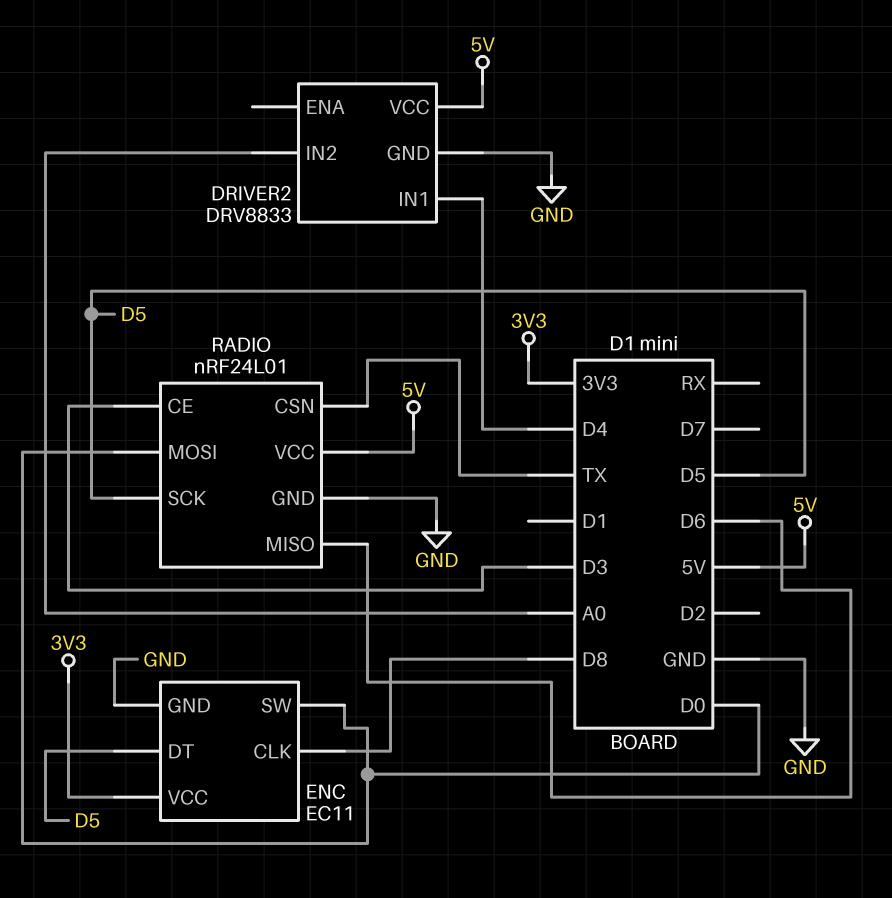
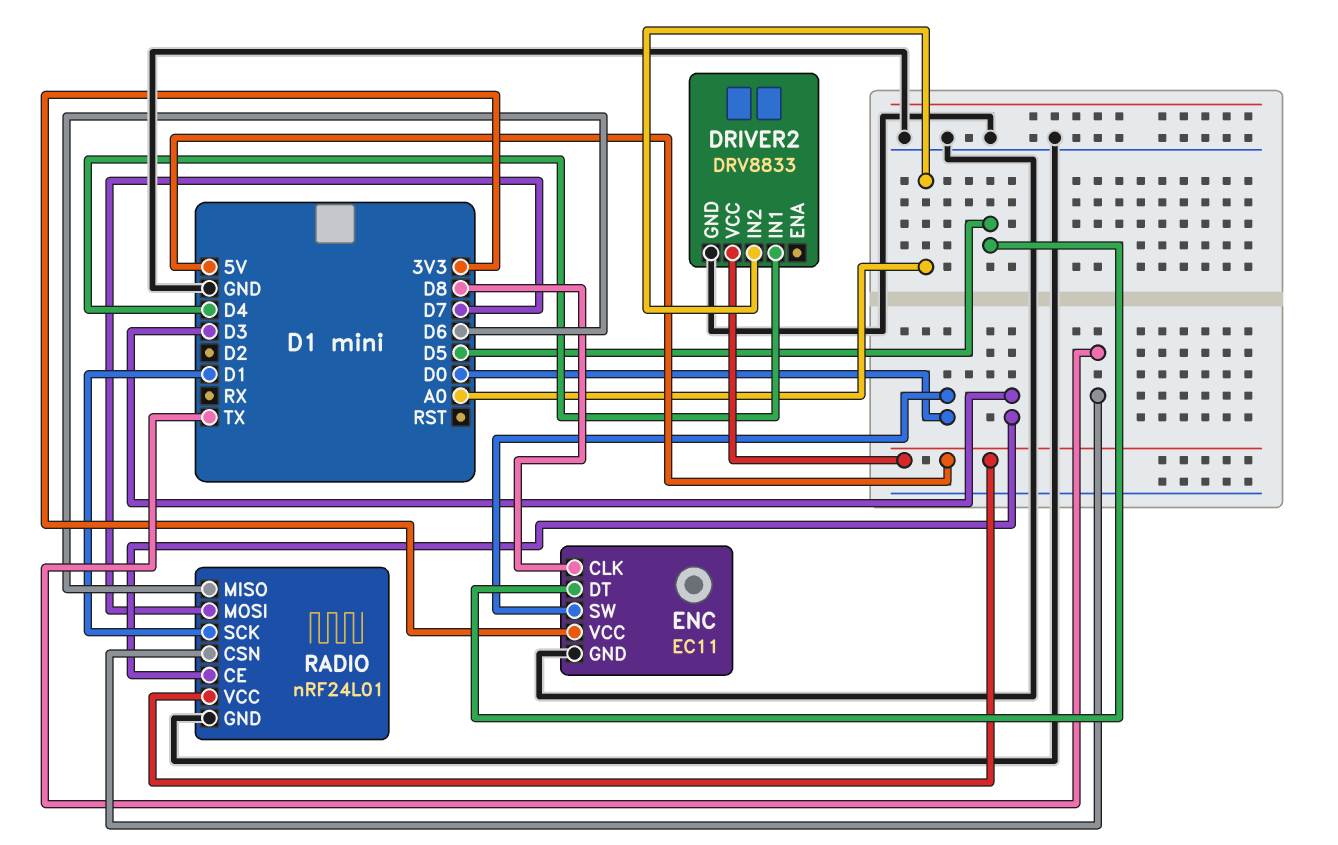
RADIO pin MOSI: D0 -> D7
RADIO pin SCK: D5 -> D1

